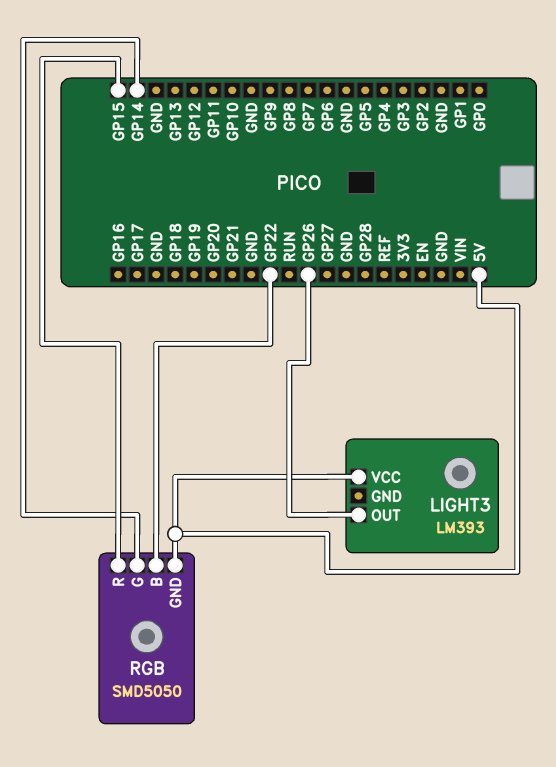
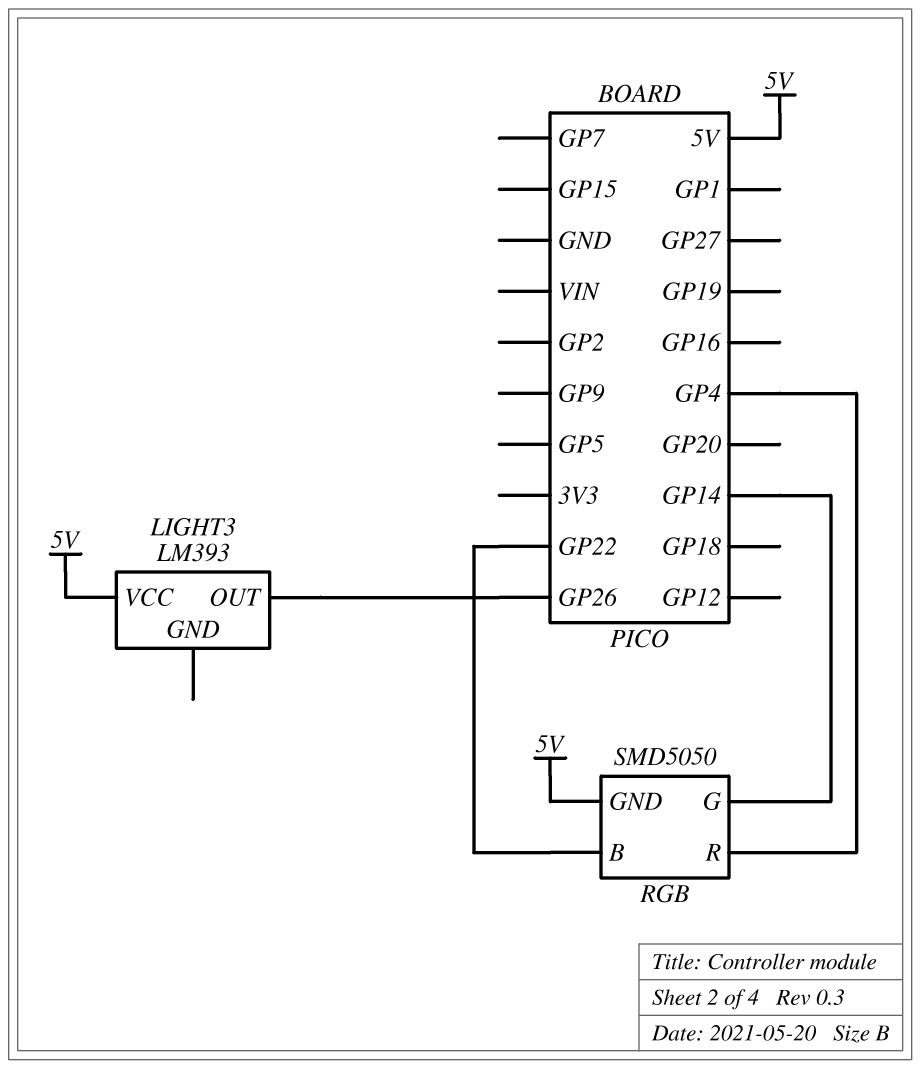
RGB pin R: GP15 -> GP4

